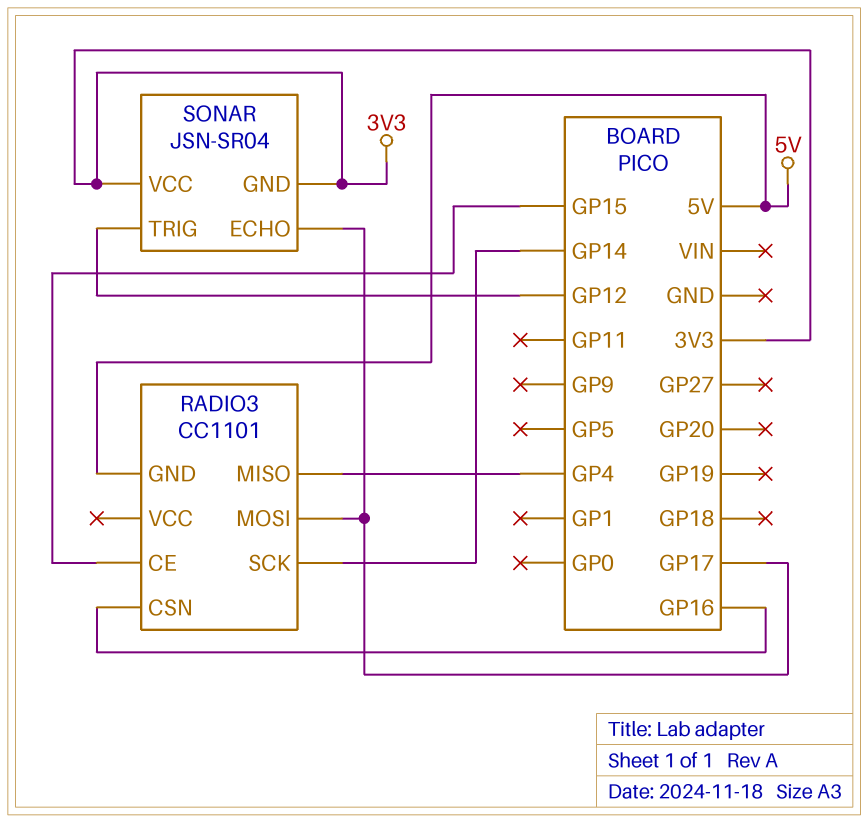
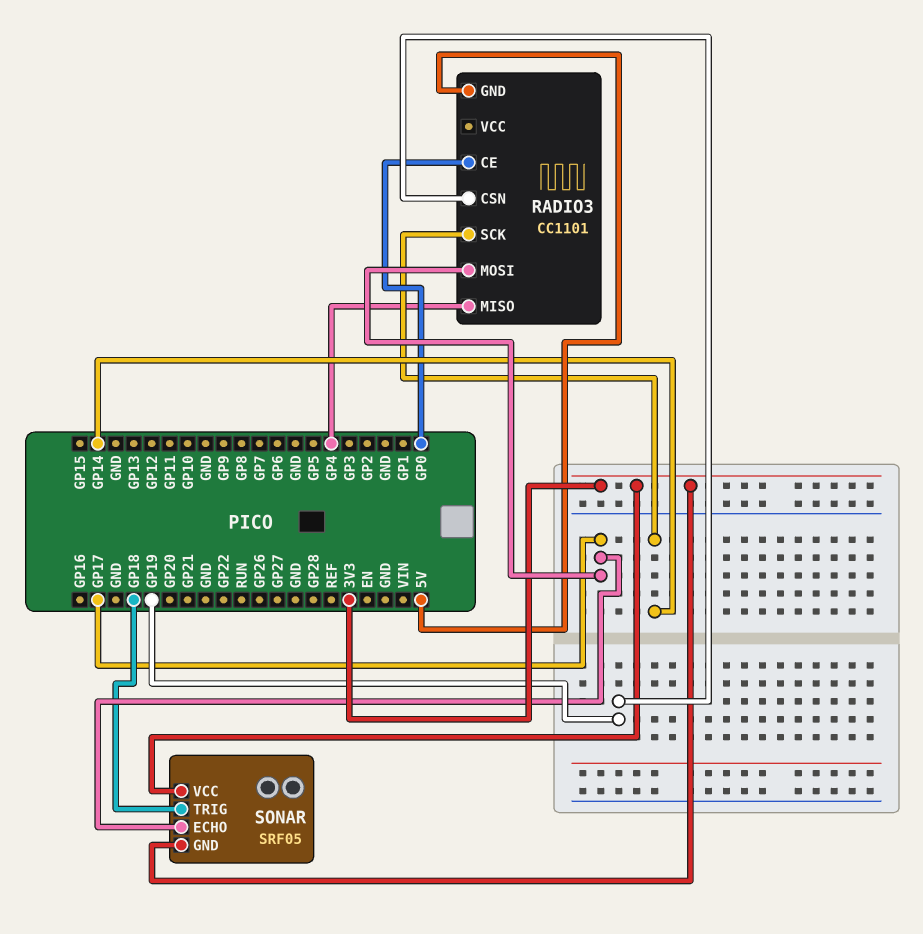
RADIO3 pin CE: GP15 -> GP0
RADIO3 pin CSN: GP16 -> GP19
SONAR: JSN-SR04 -> SRF05
SONAR pin TRIG: GP12 -> GP18

